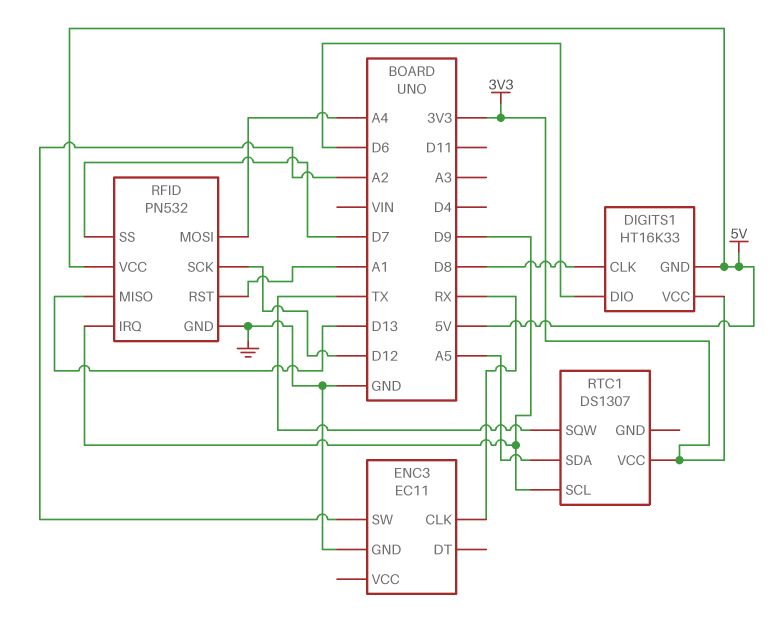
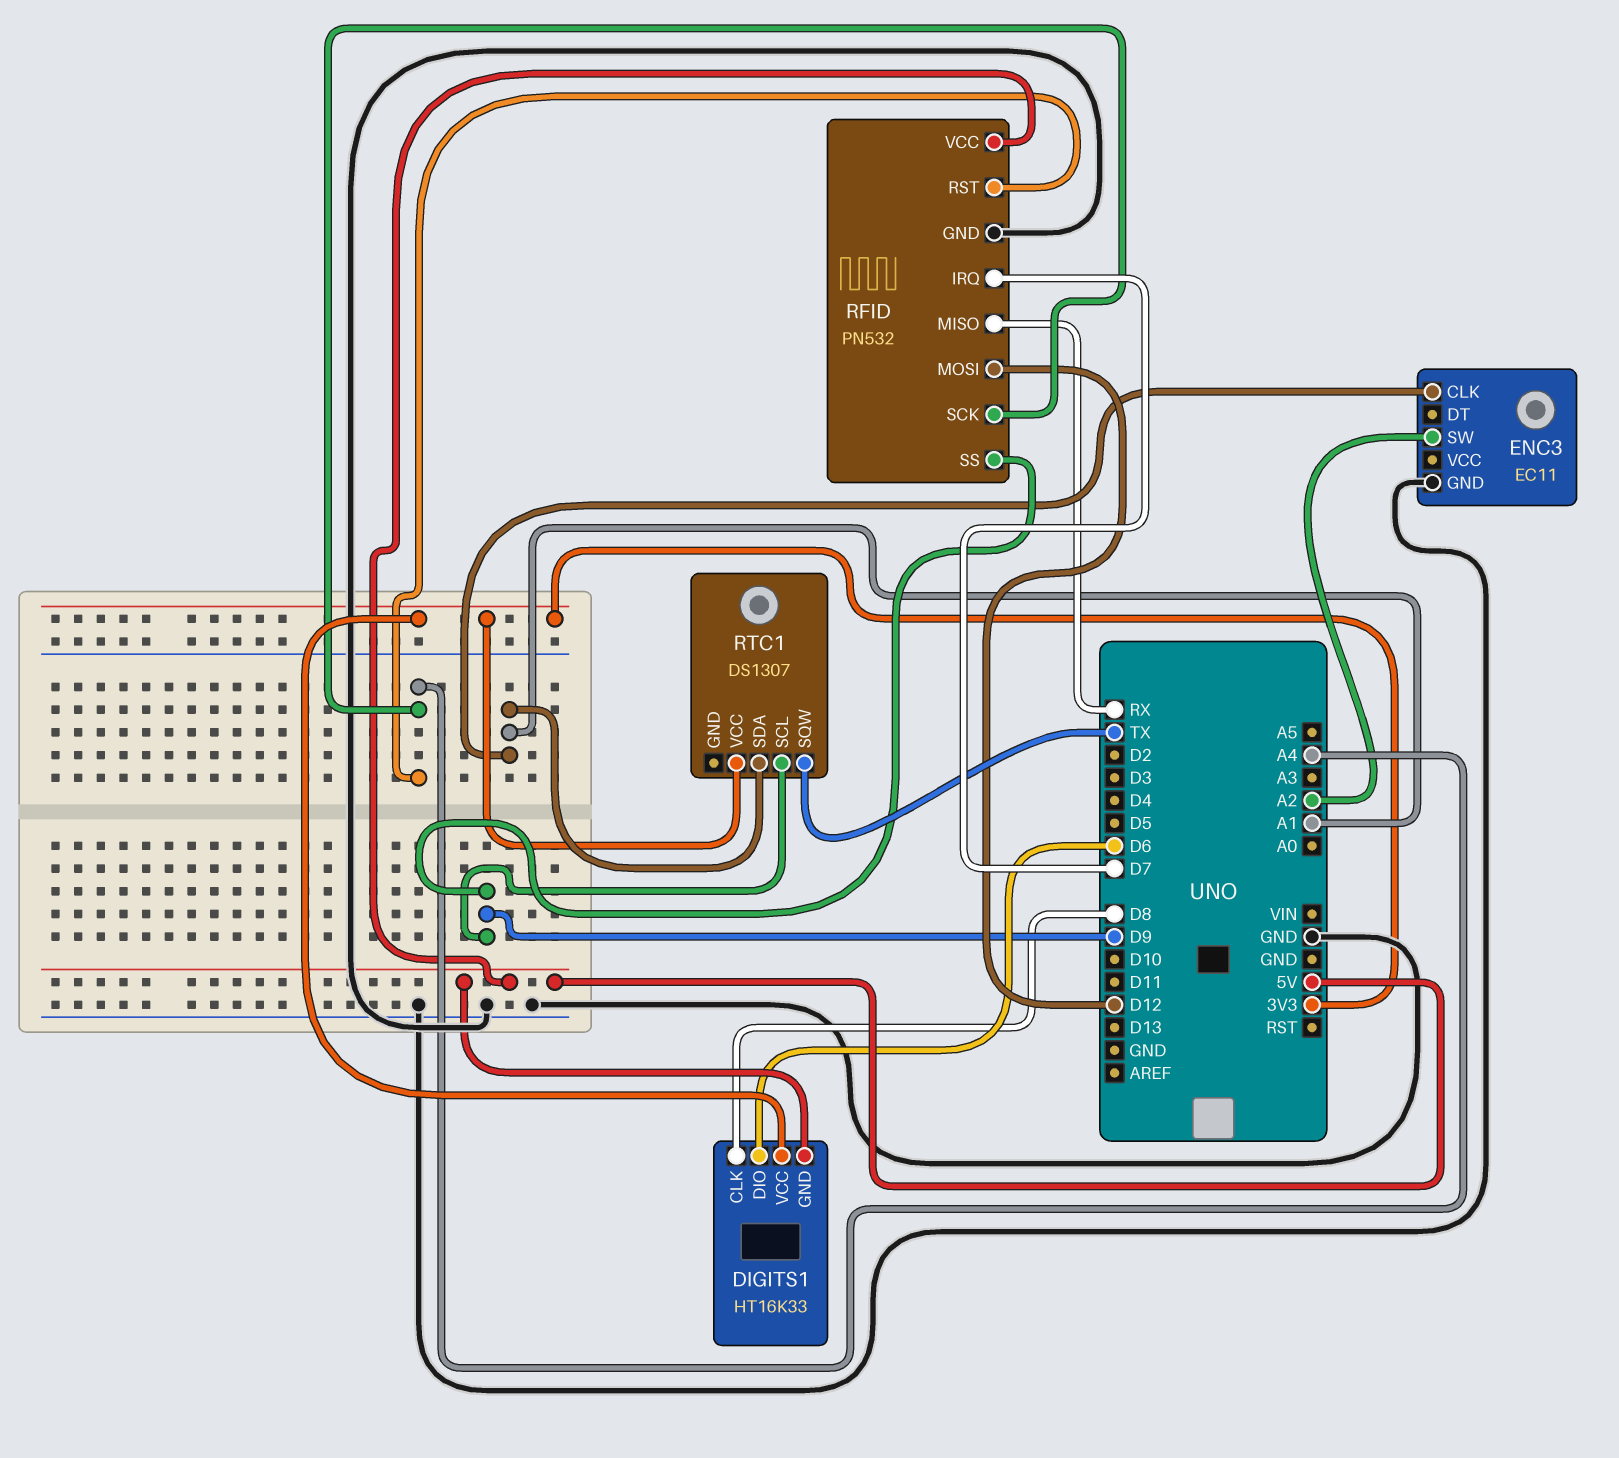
ENC3 pin CLK: RX -> A1
RFID pin IRQ: D9 -> D7
RFID pin MISO: D13 -> RX
RFID pin MOSI: A4 -> D12
RFID pin RST: A1 -> A4
RFID pin SCK: D12 -> A4
RFID pin SS: D7 -> D9
RTC1 pin SDA: A5 -> A1

